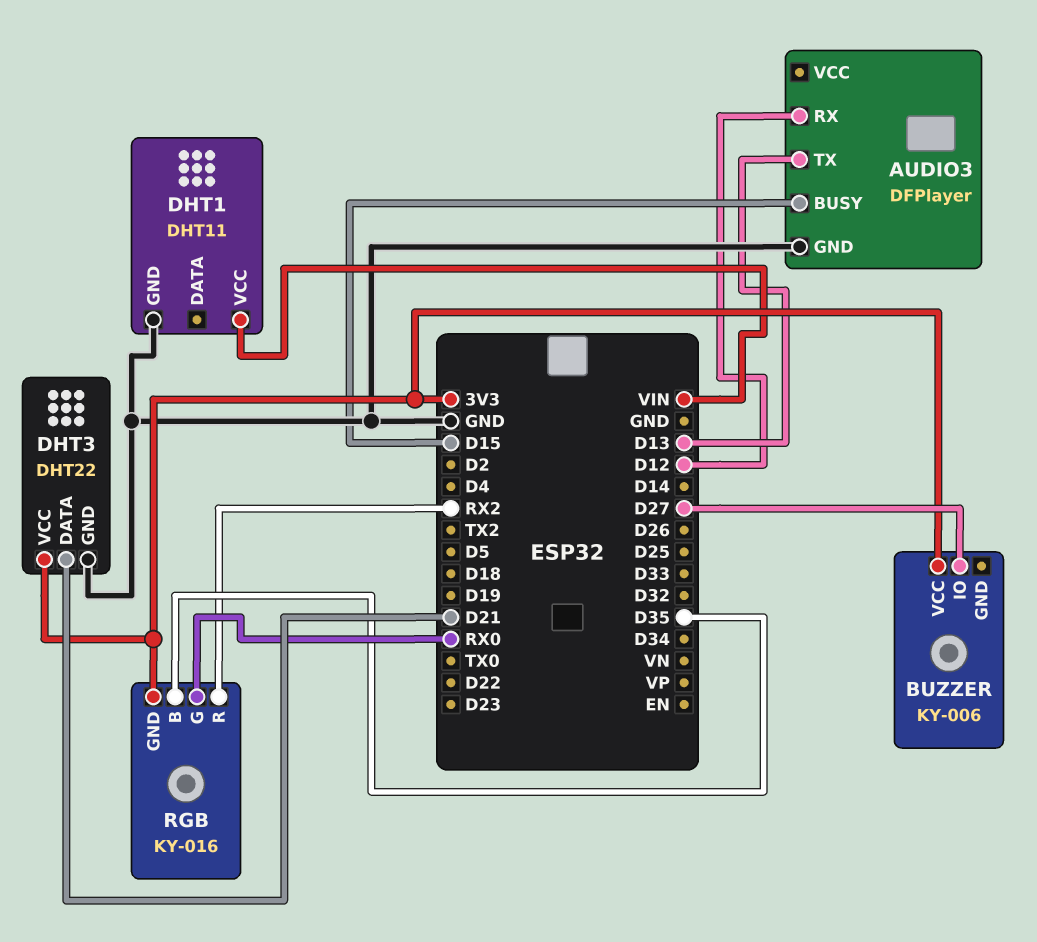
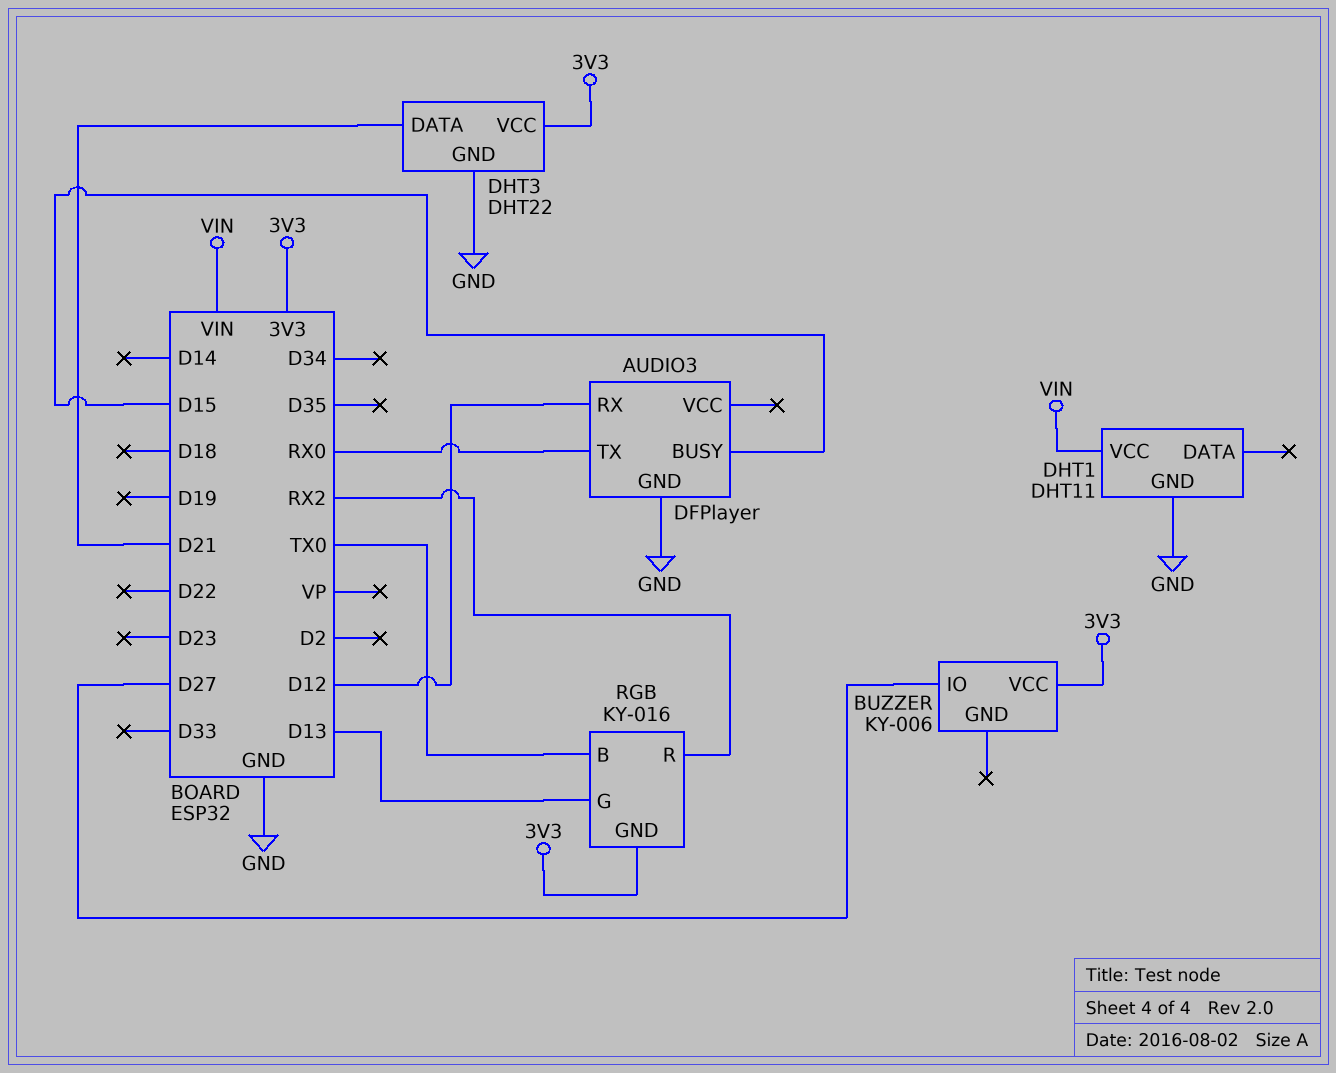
AUDIO3 pin TX: D13 -> RX0
RGB pin B: D35 -> TX0
RGB pin G: RX0 -> D13

